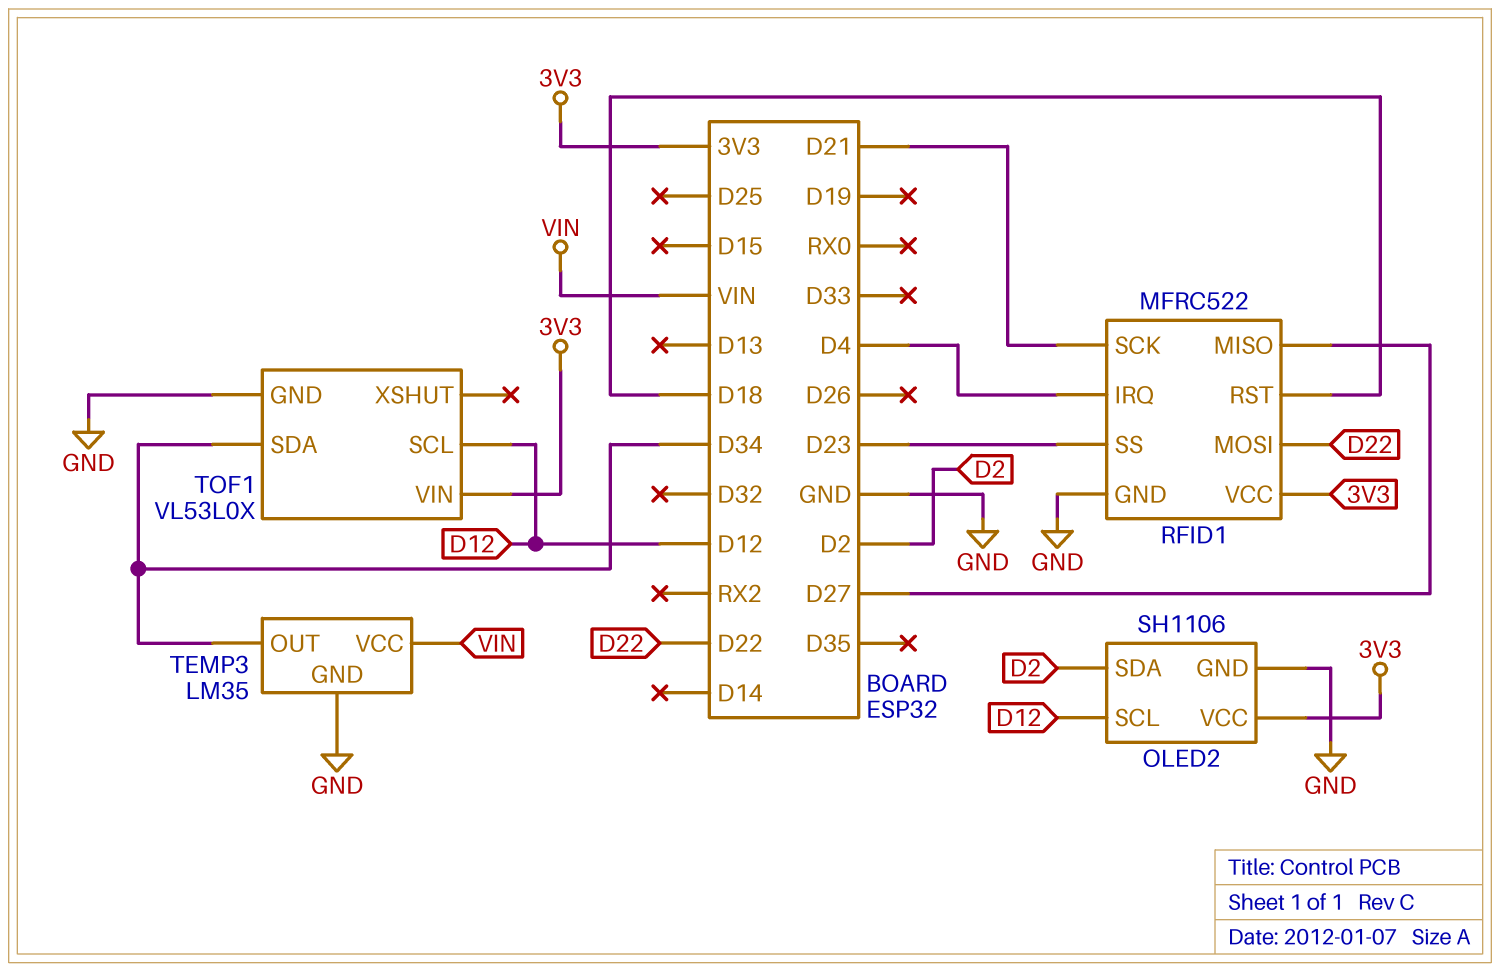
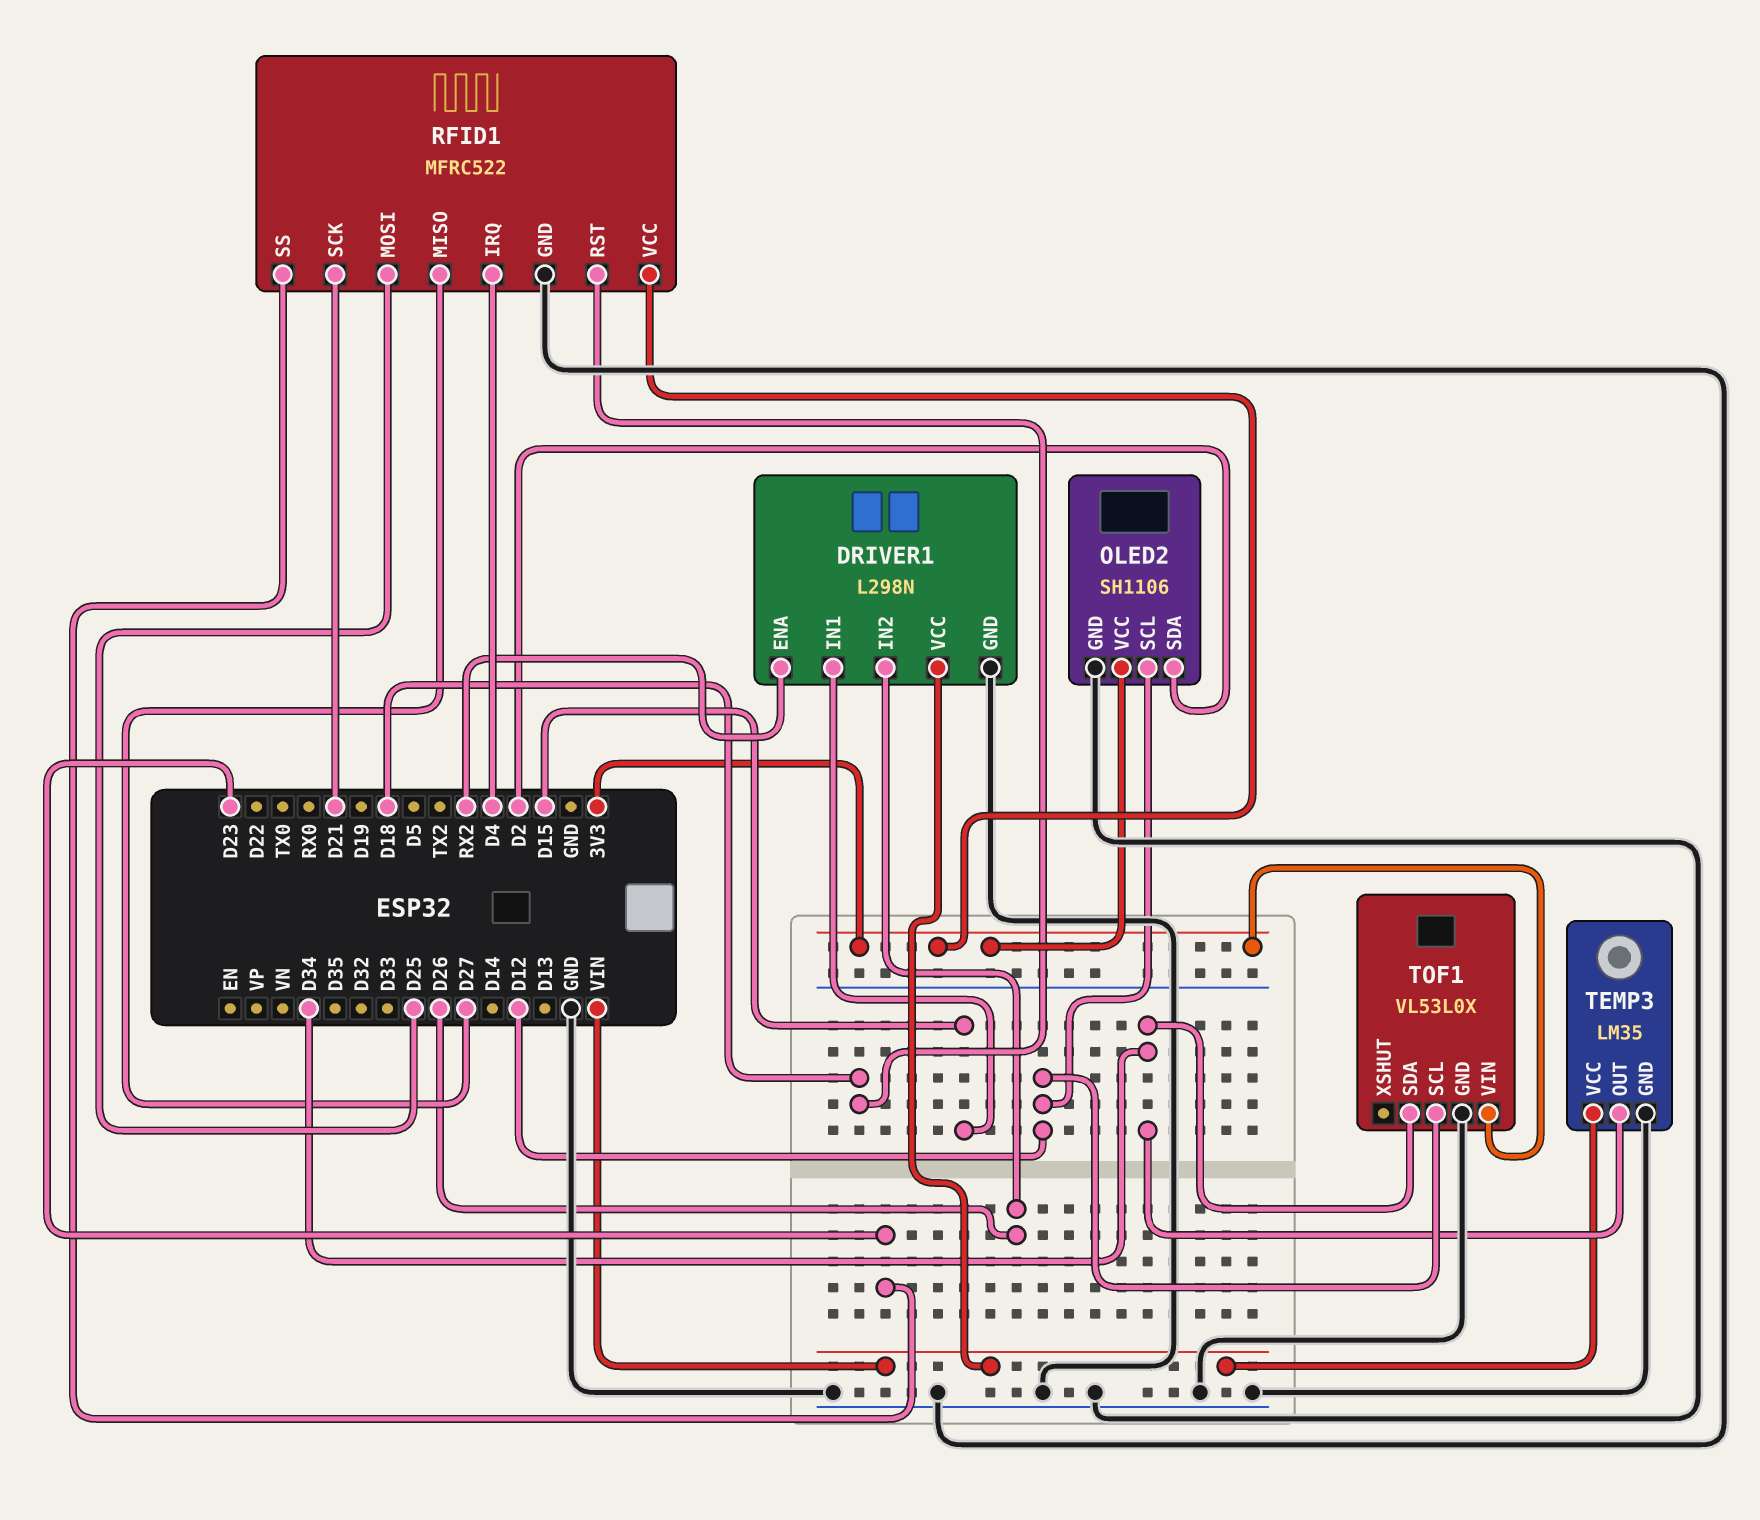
DRIVER1: none -> L298N
DRIVER1 pin ENA: none -> RX2
DRIVER1 pin GND: none -> GND
DRIVER1 pin IN1: none -> D15
DRIVER1 pin IN2: none -> D26
DRIVER1 pin VCC: none -> VIN
RFID1 pin MOSI: D22 -> D25

